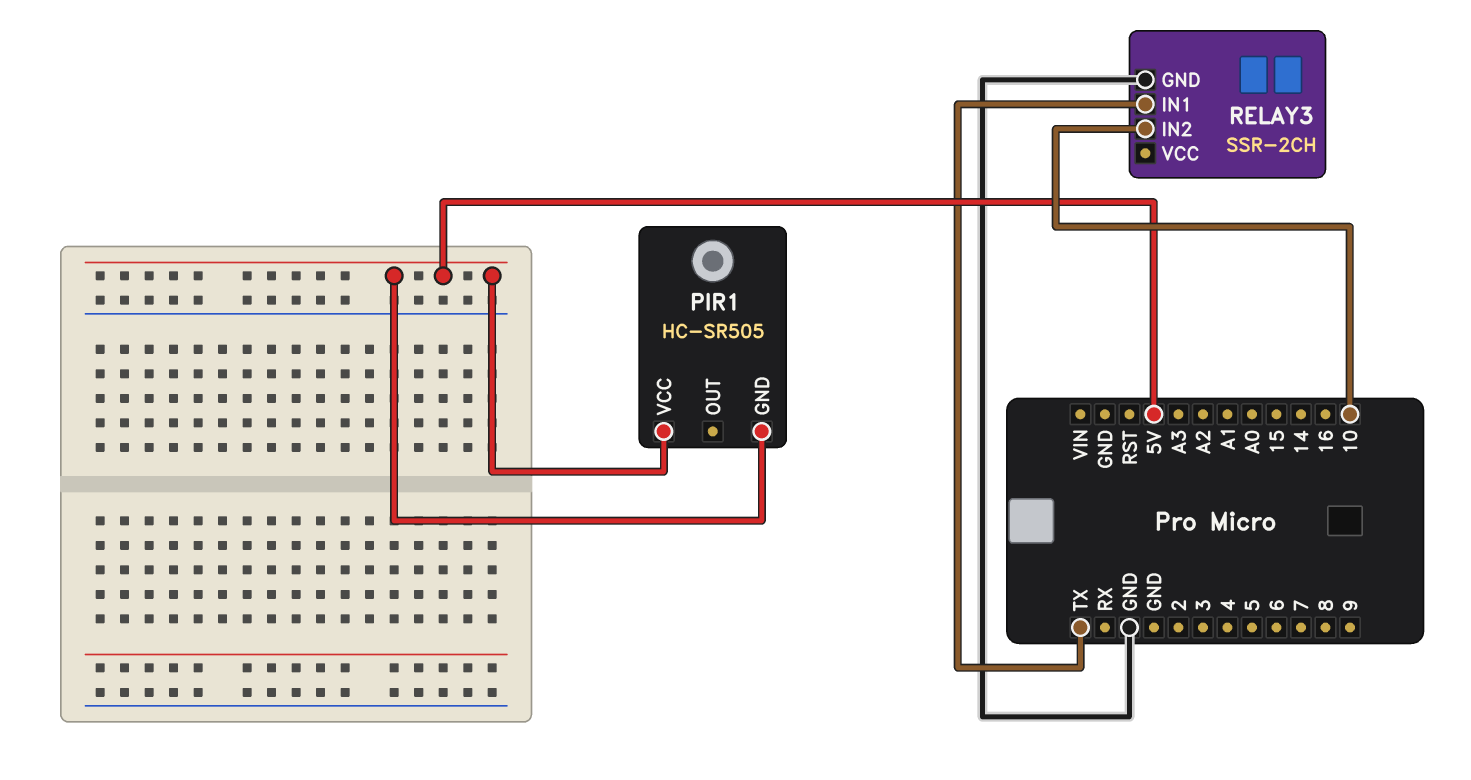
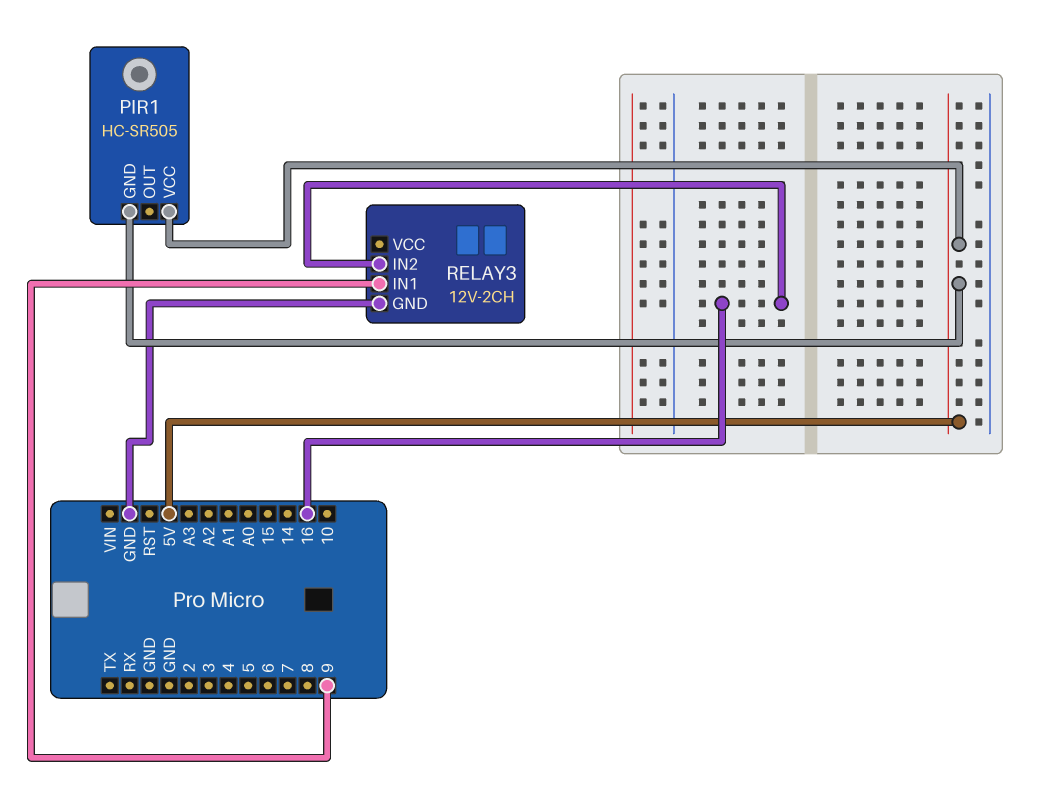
RELAY3: SSR-2CH -> 12V-2CH
RELAY3 pin IN1: TX -> 9
RELAY3 pin IN2: 10 -> 16

